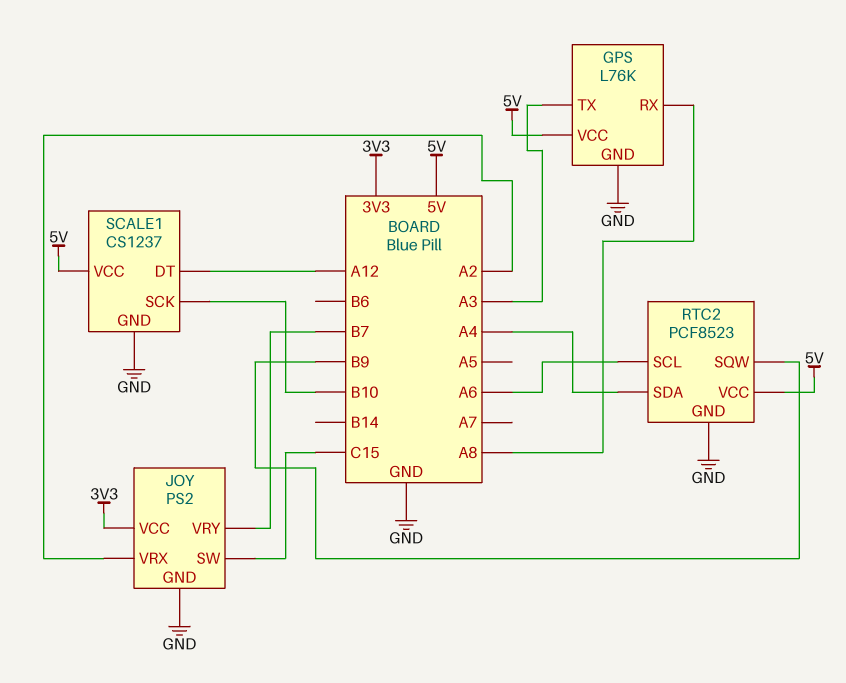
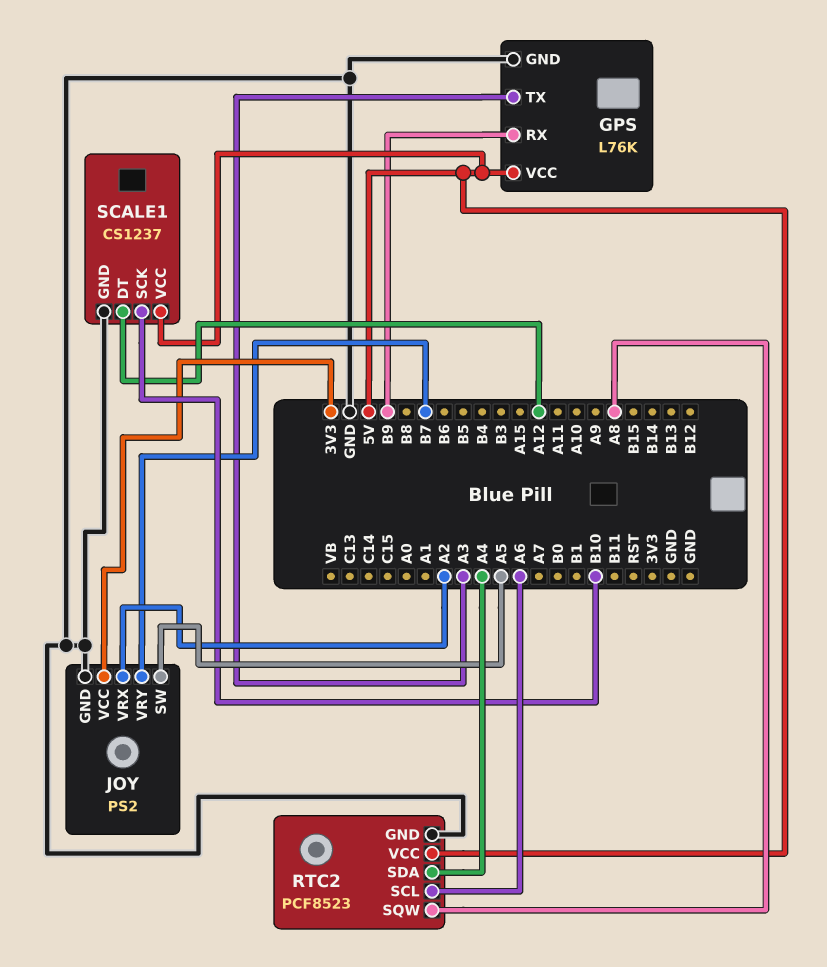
GPS pin RX: A8 -> B9
JOY pin SW: C15 -> A5
RTC2 pin SQW: B9 -> A8

